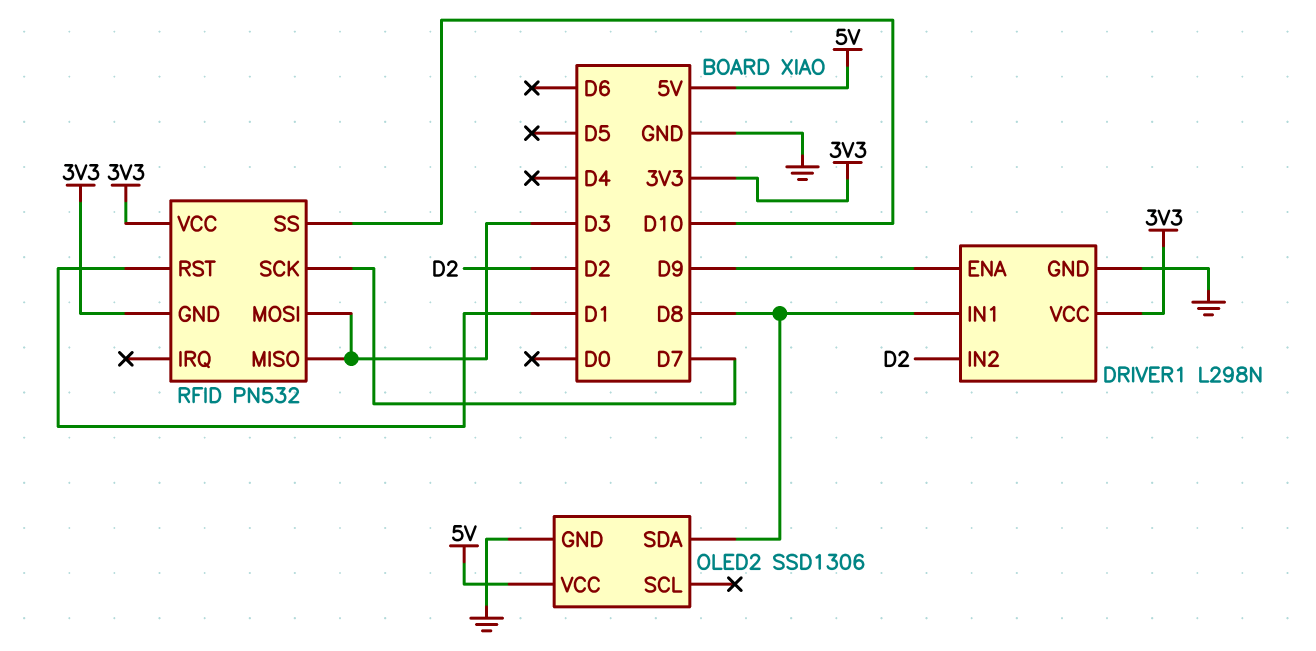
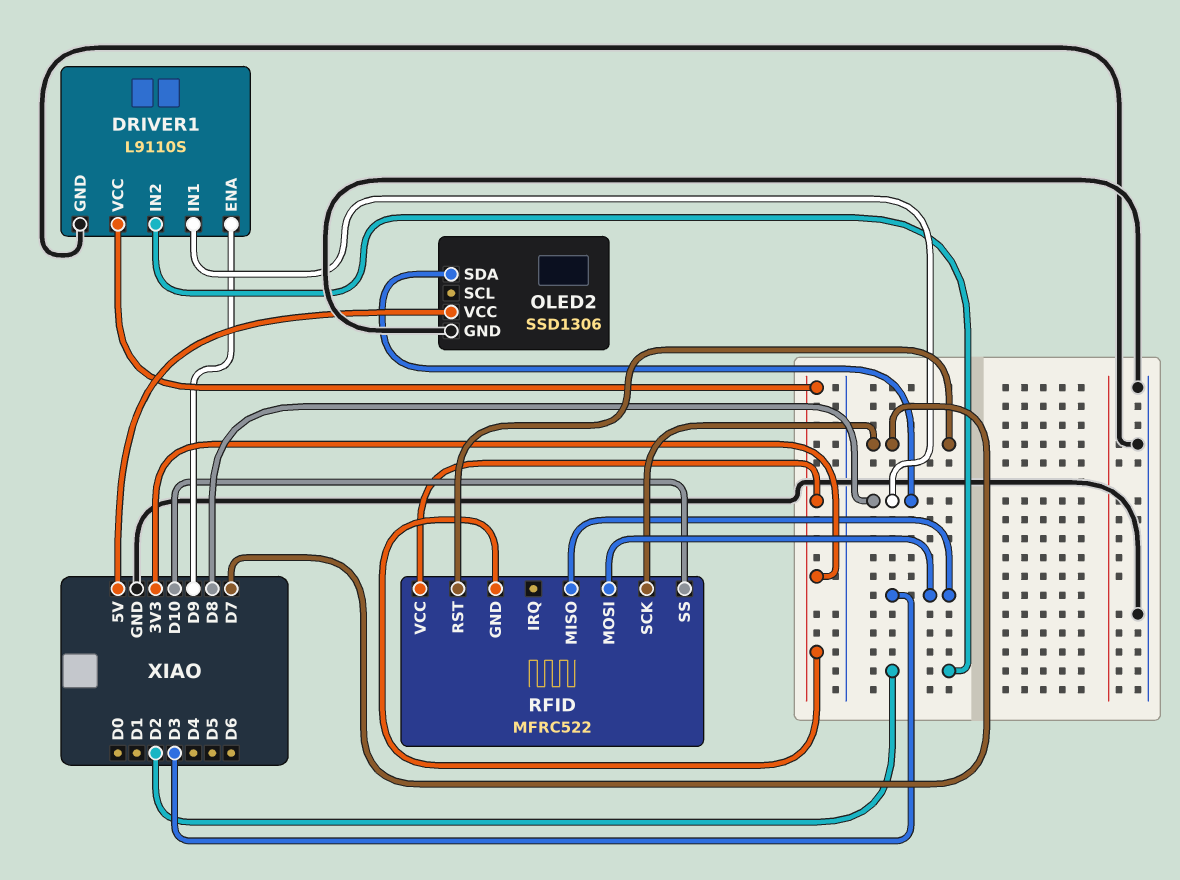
DRIVER1: L298N -> L9110S
RFID: PN532 -> MFRC522
RFID pin RST: D1 -> D7

